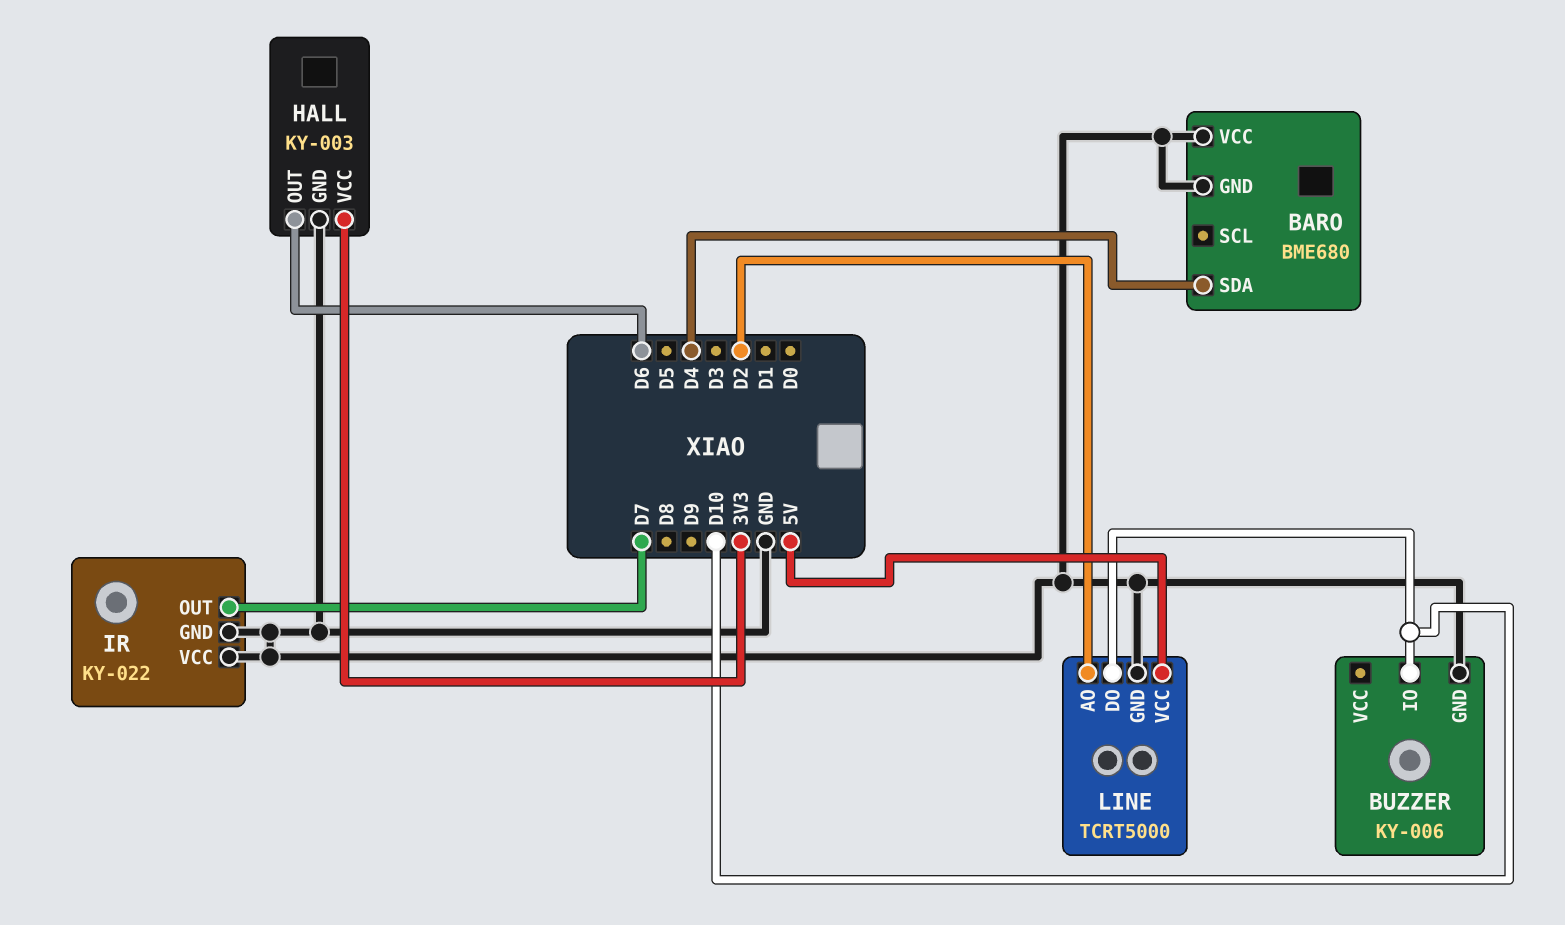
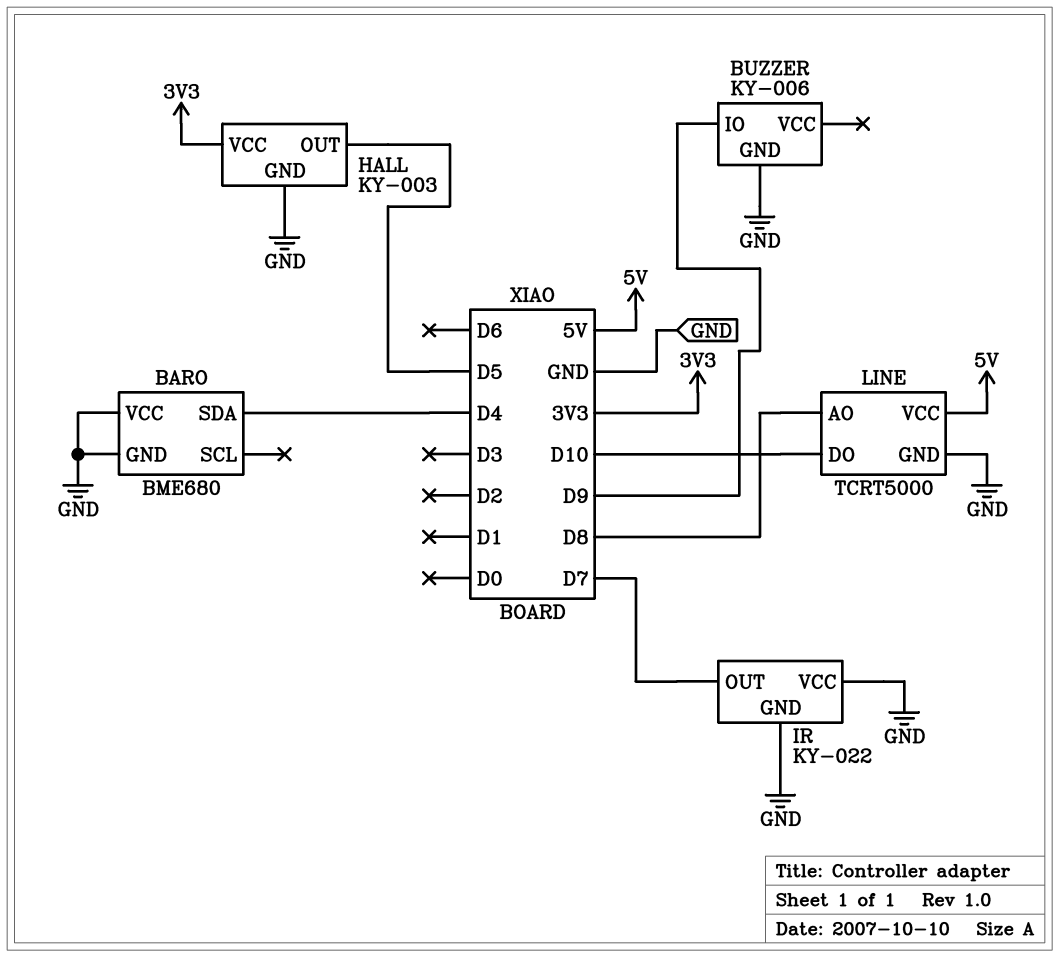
BUZZER pin IO: D10 -> D9
HALL pin OUT: D6 -> D5
LINE pin AO: D2 -> D8

